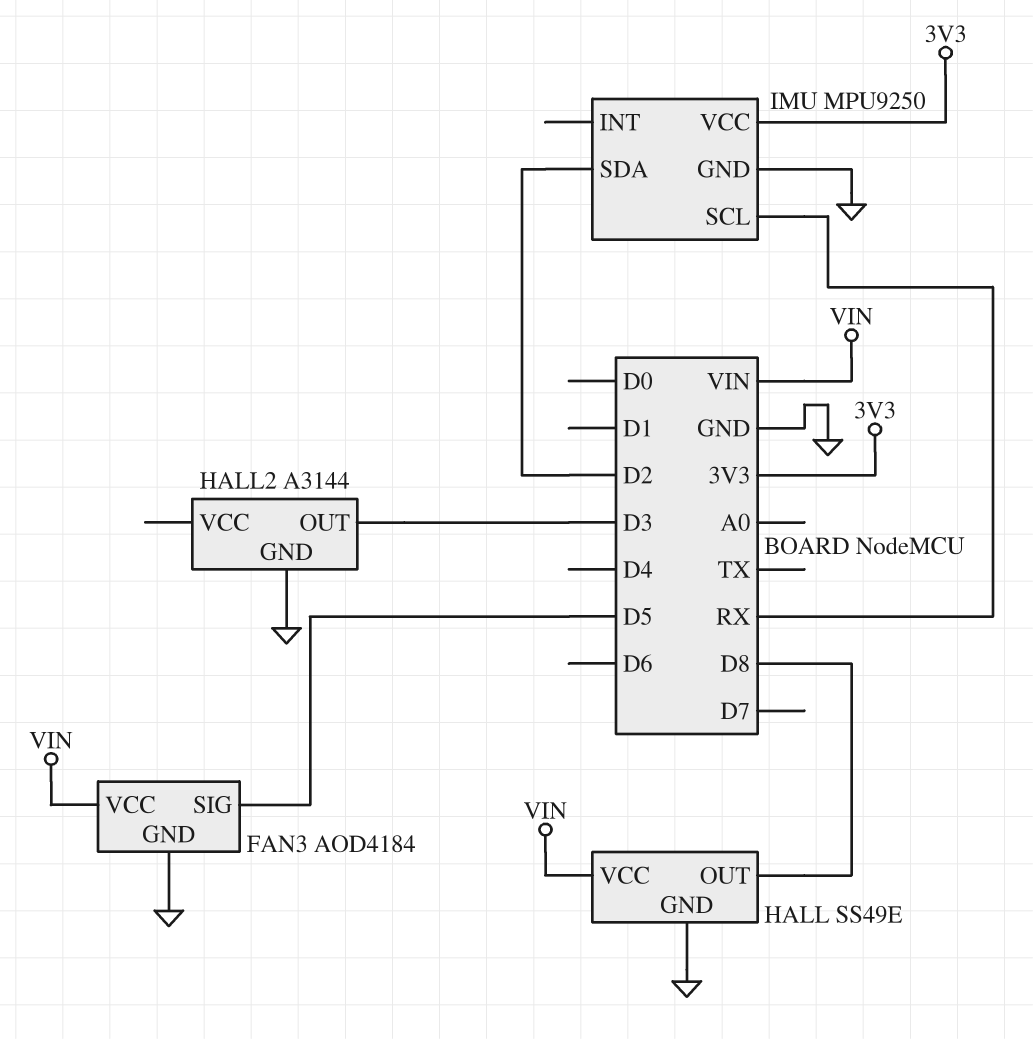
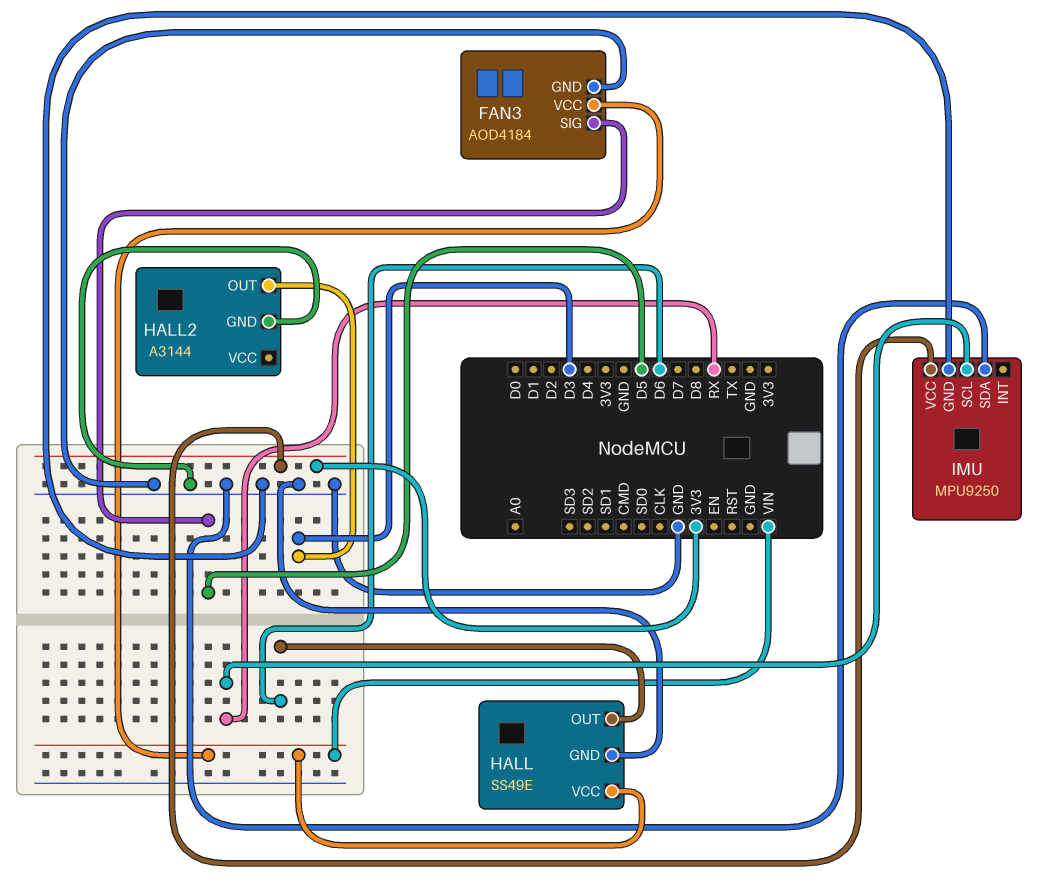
HALL pin OUT: D8 -> D6
IMU pin SDA: D2 -> GND

